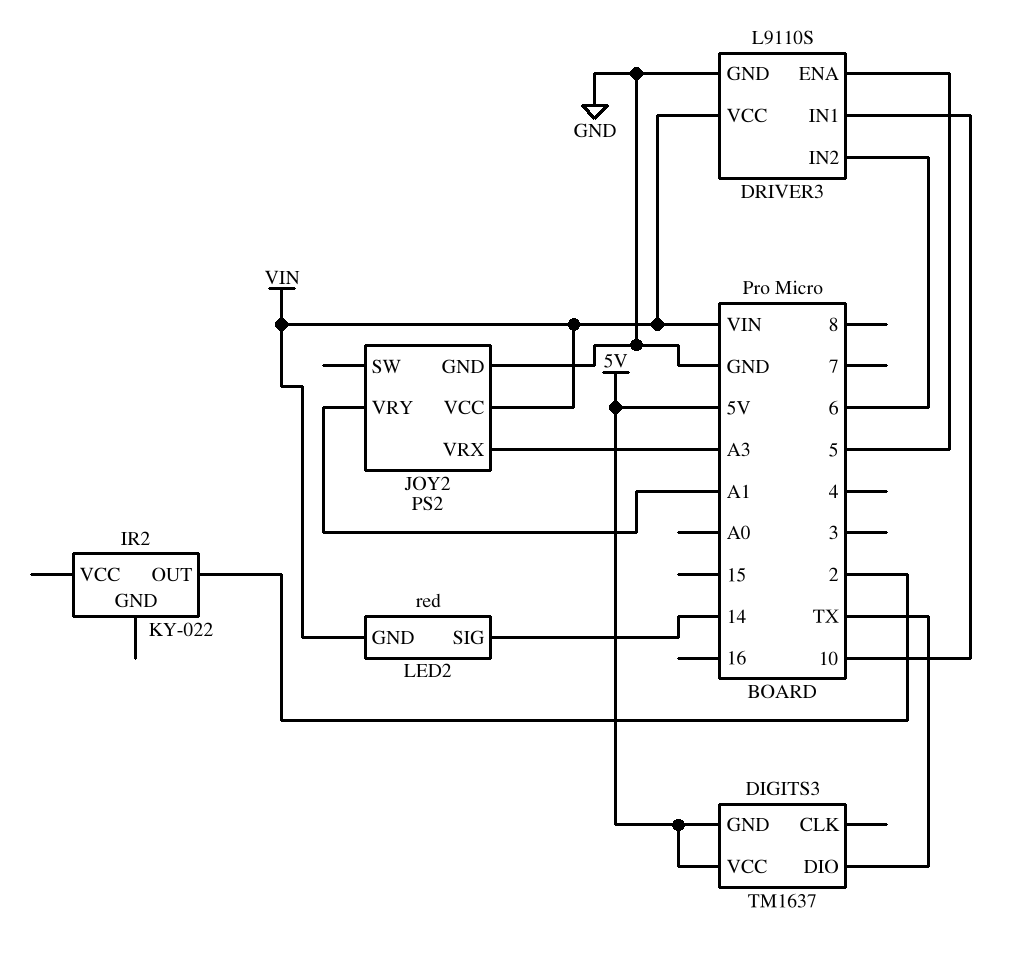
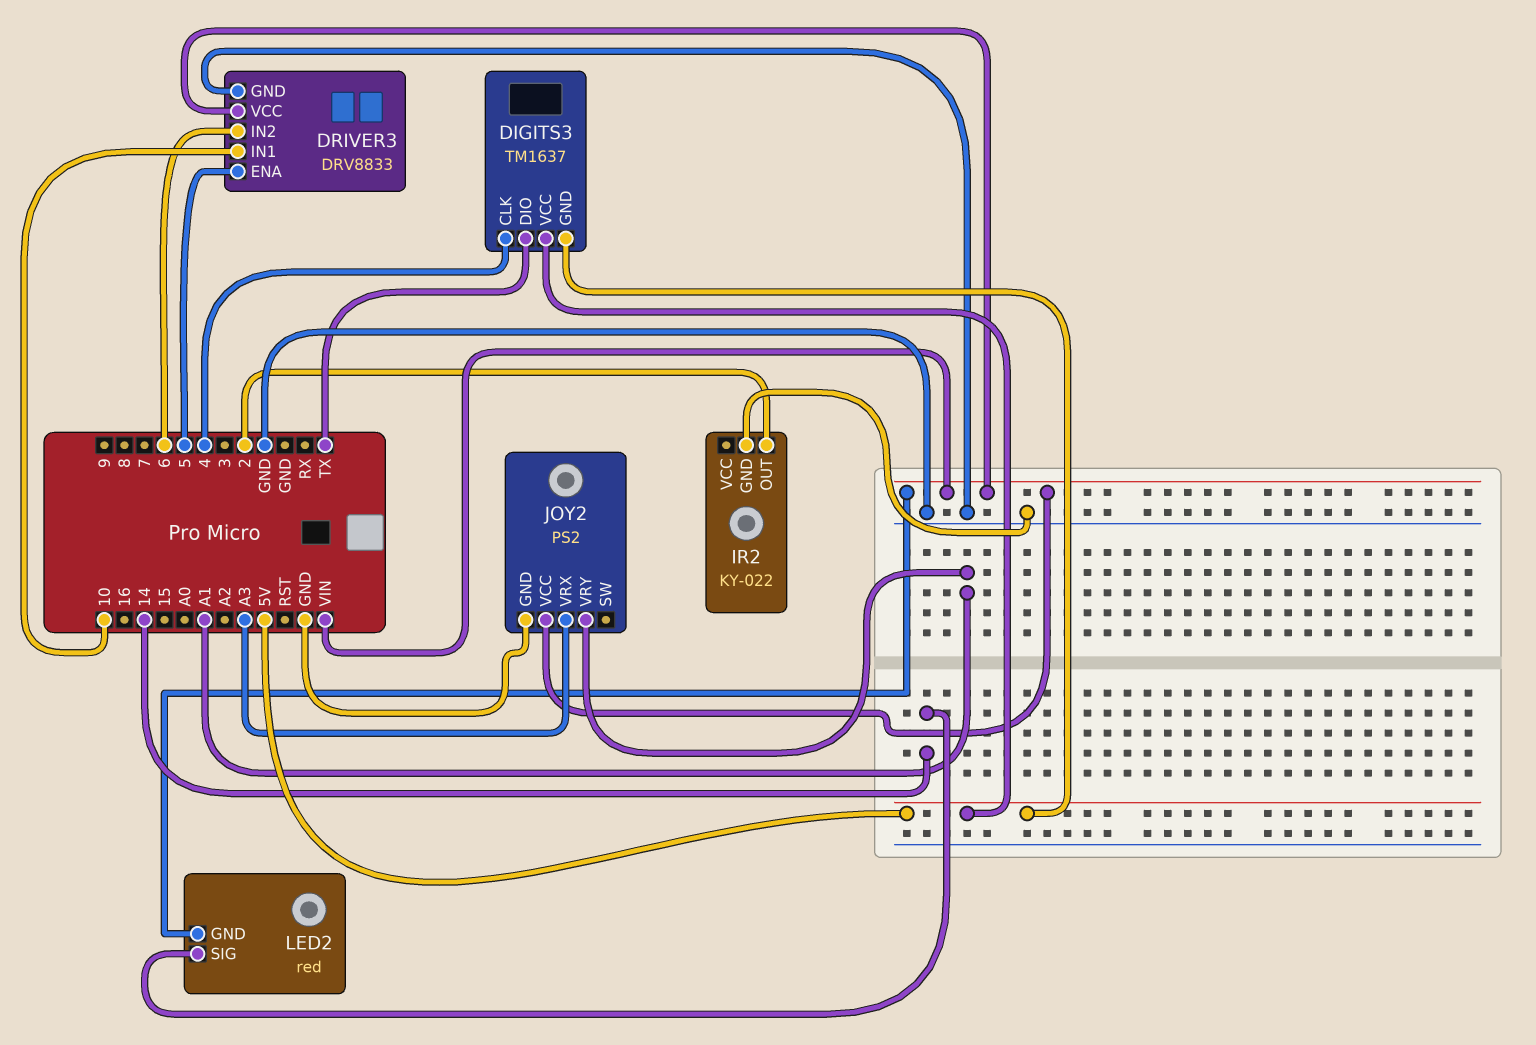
DIGITS3 pin CLK: none -> 4
DRIVER3: L9110S -> DRV8833
IR2 pin GND: none -> GND

